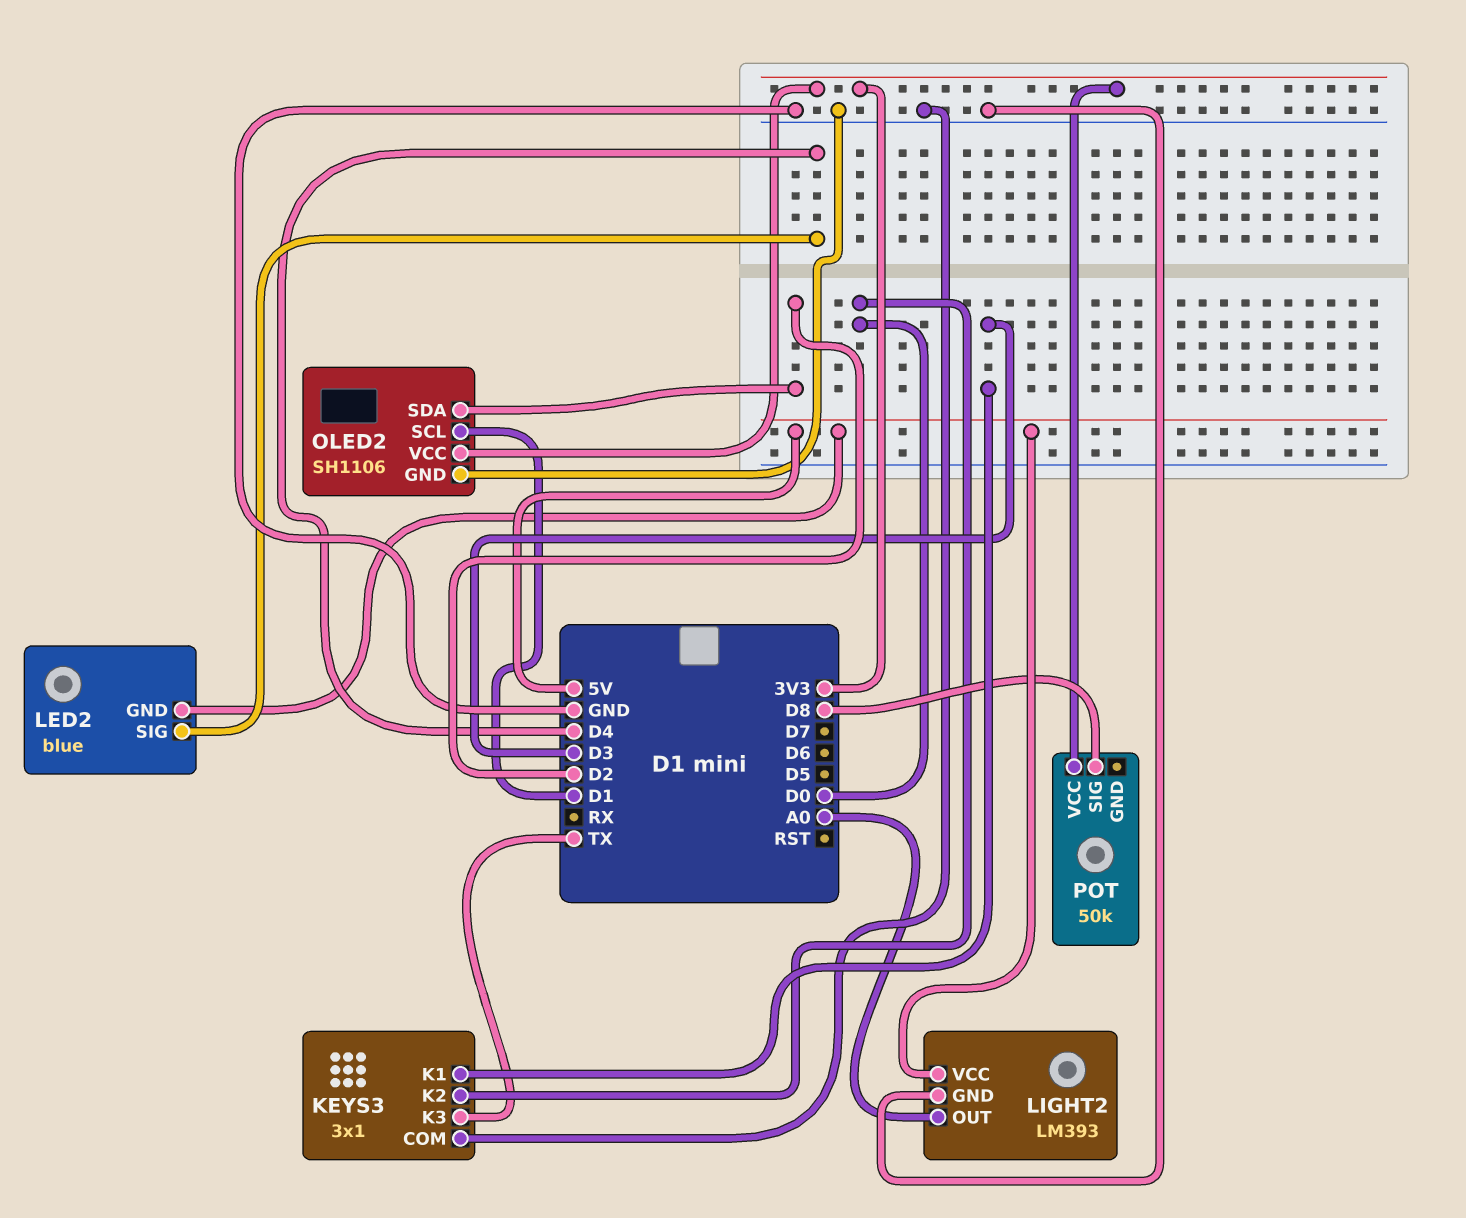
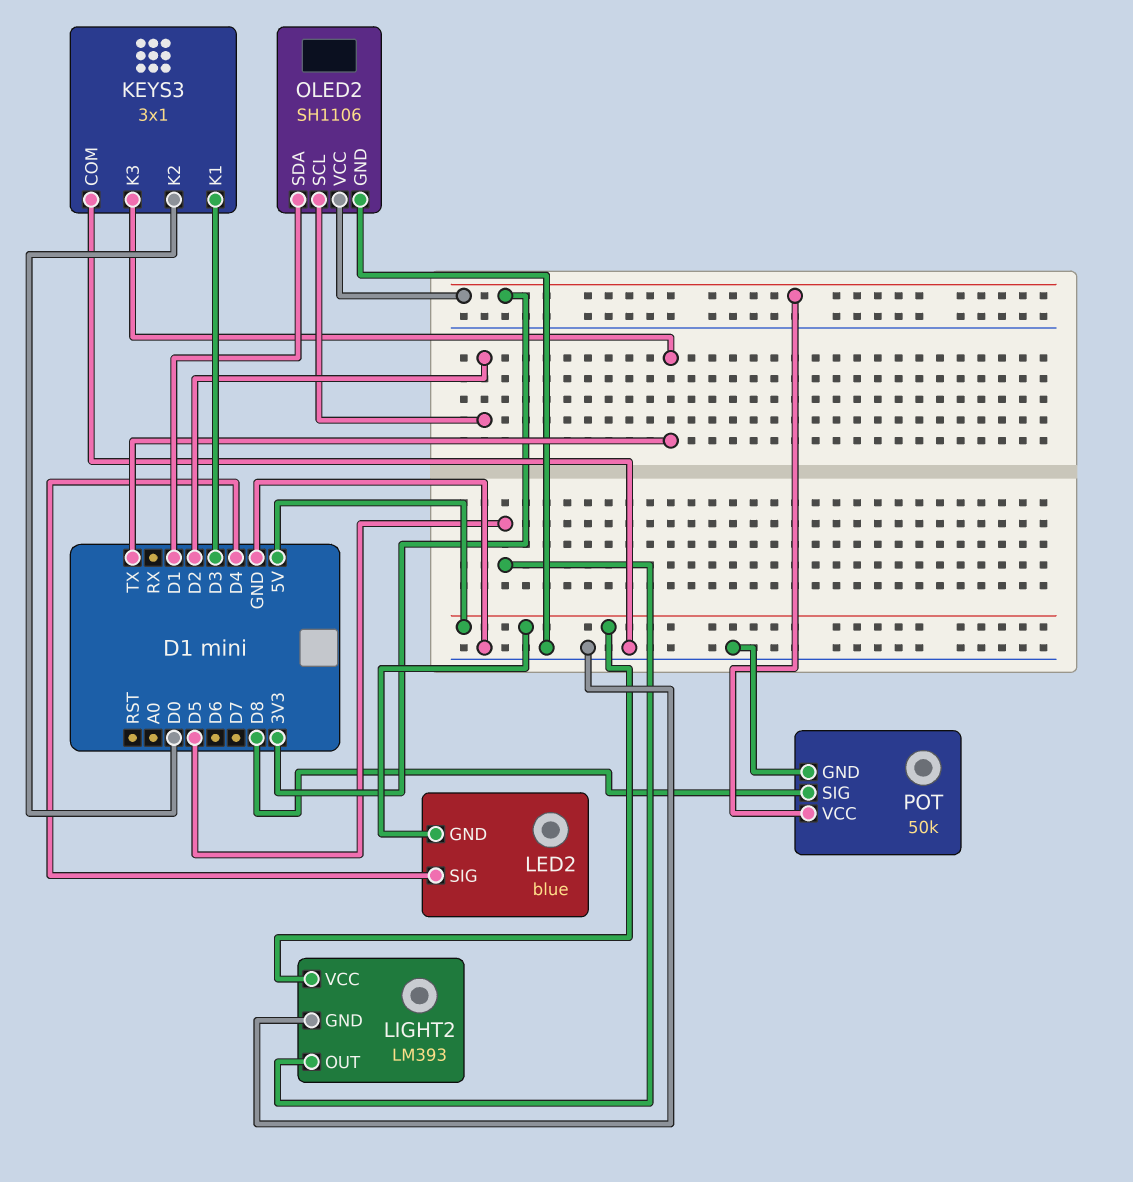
LIGHT2 pin OUT: A0 -> D5
OLED2 pin SCL: D1 -> D2
OLED2 pin SDA: D2 -> D1
POT pin GND: none -> GND

